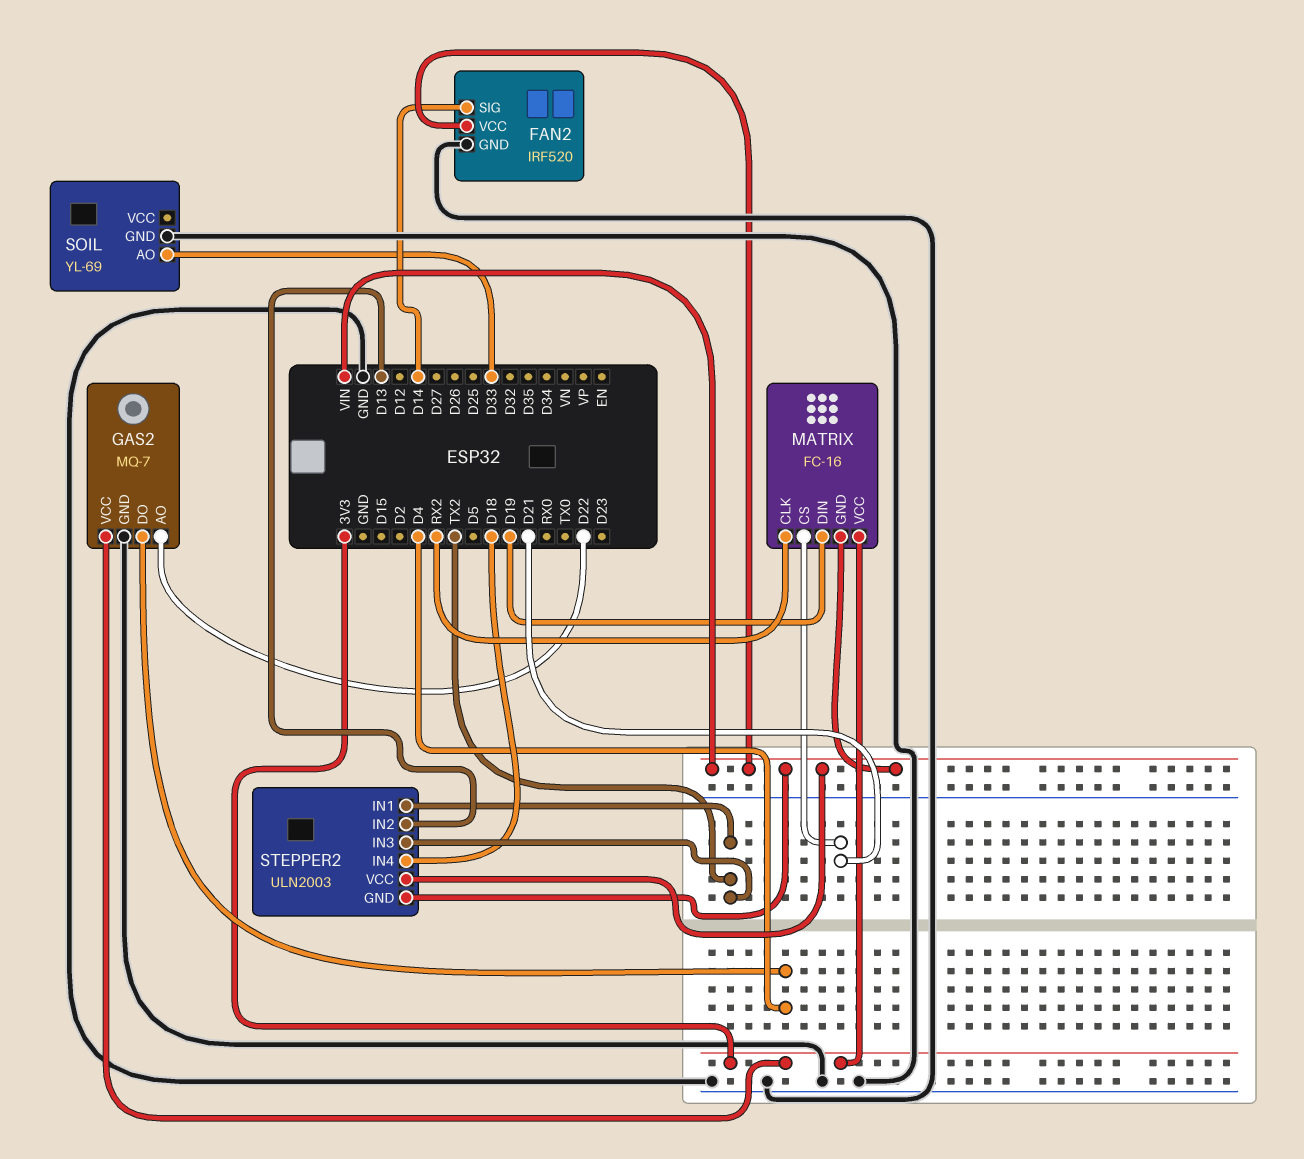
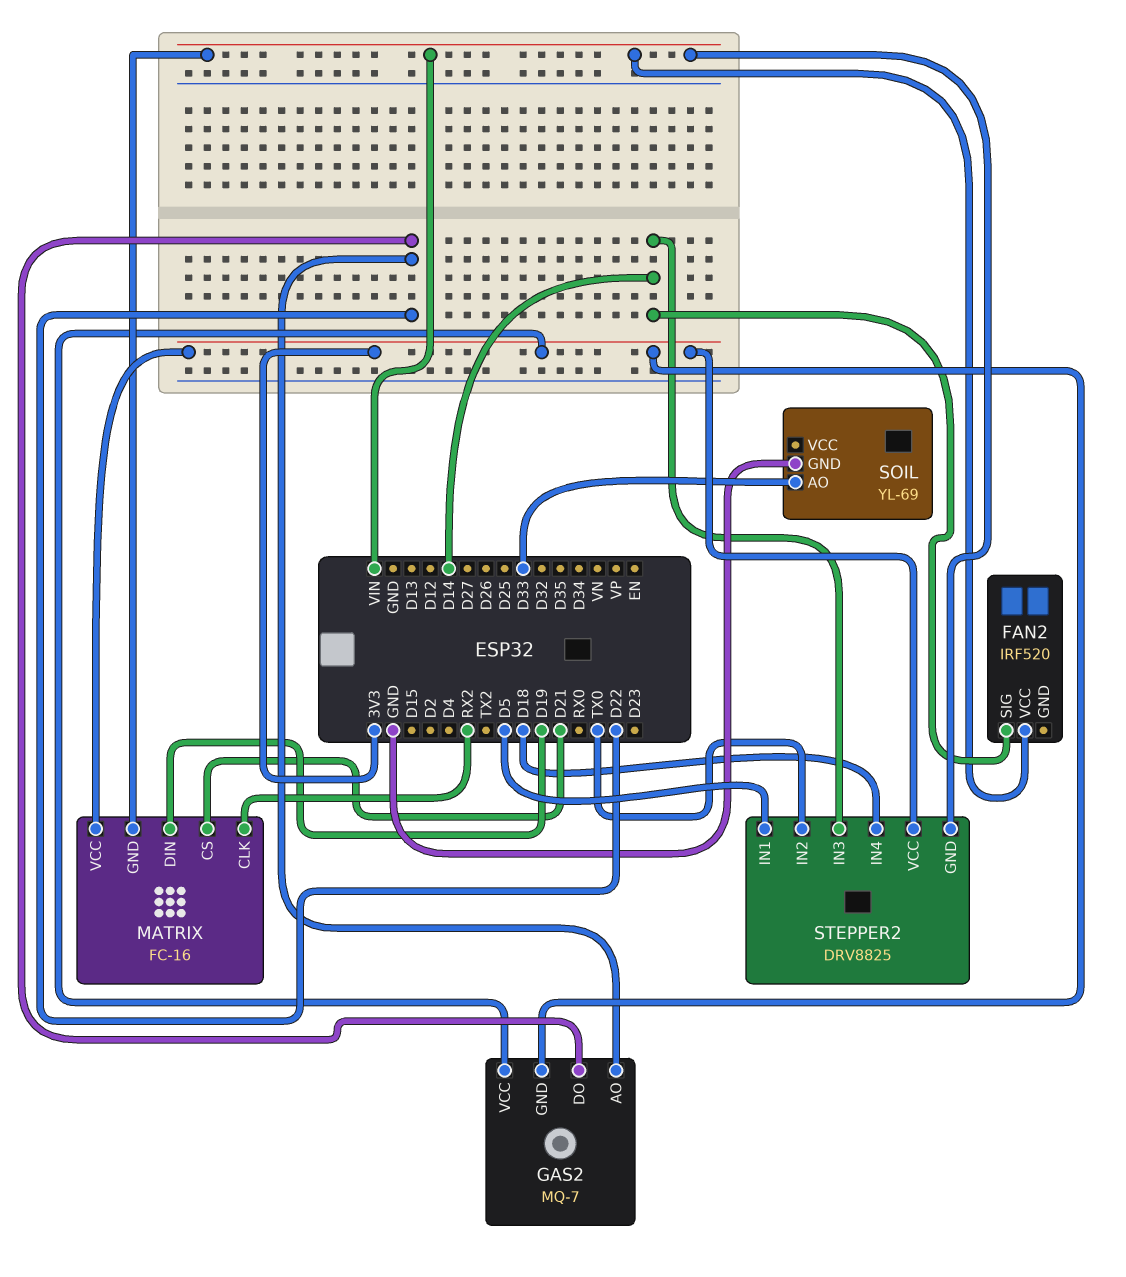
FAN2 pin GND: GND -> none
GAS2 pin DO: D4 -> D22
GAS2 pin GND: GND -> 3V3
STEPPER2: ULN2003 -> DRV8825
STEPPER2 pin IN1: TX2 -> D5
STEPPER2 pin IN2: D13 -> TX0
STEPPER2 pin IN3: TX2 -> D14
STEPPER2 pin VCC: VIN -> 3V3

